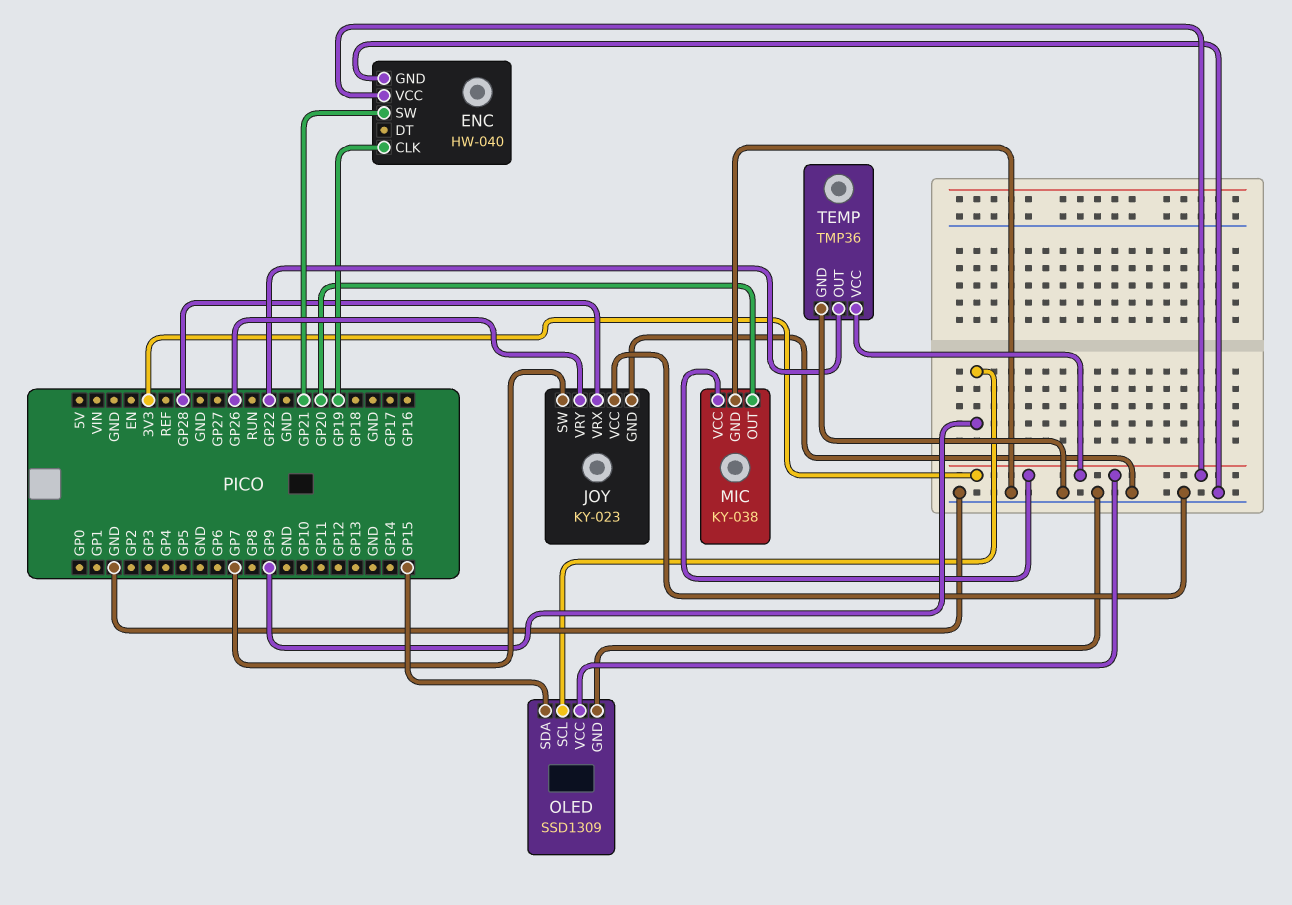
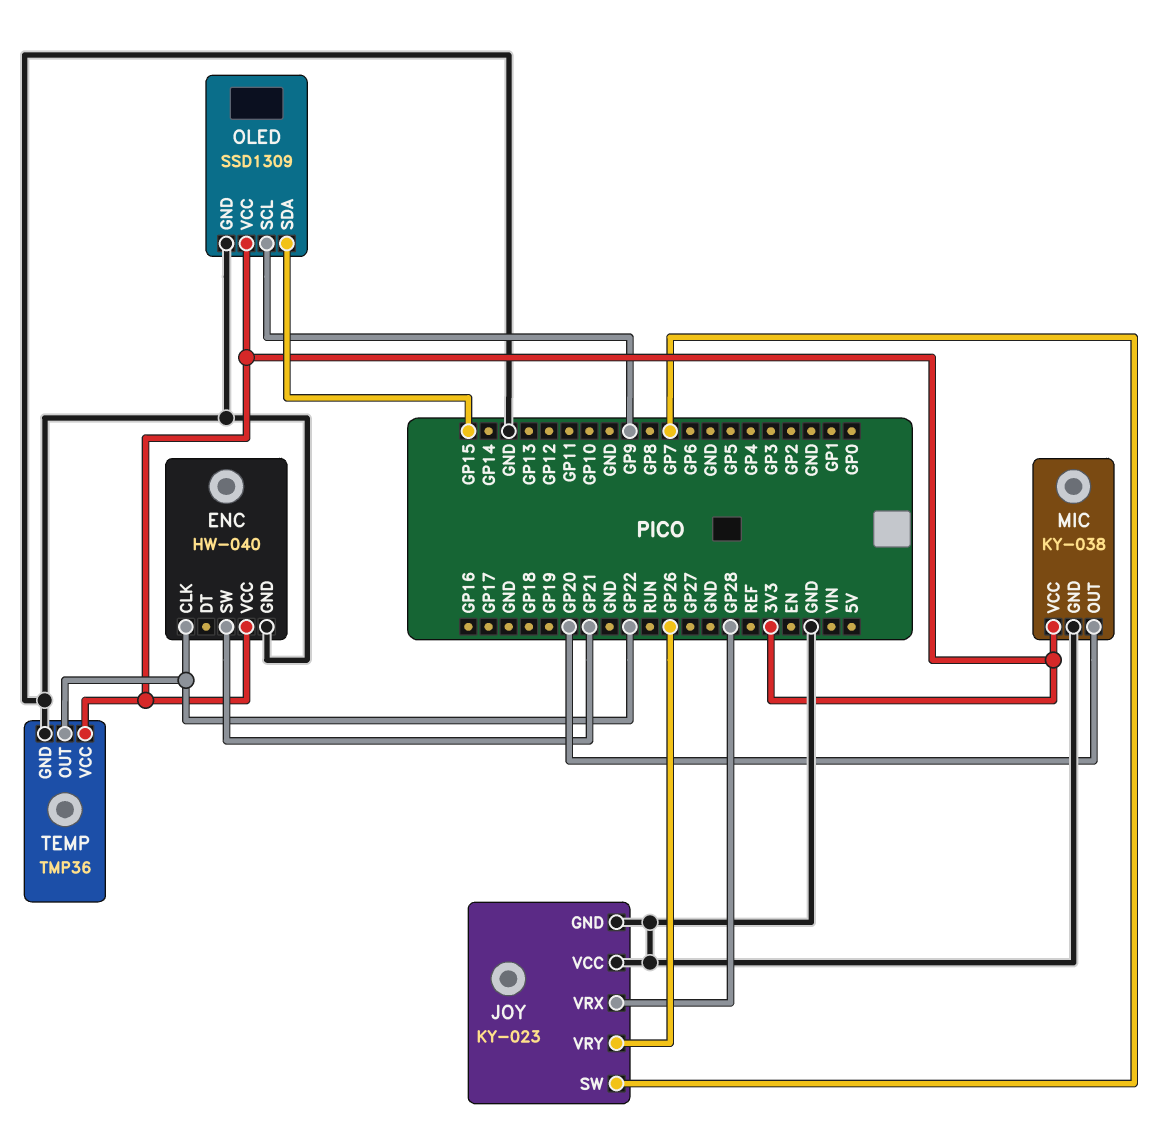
ENC pin CLK: GP19 -> GP22

